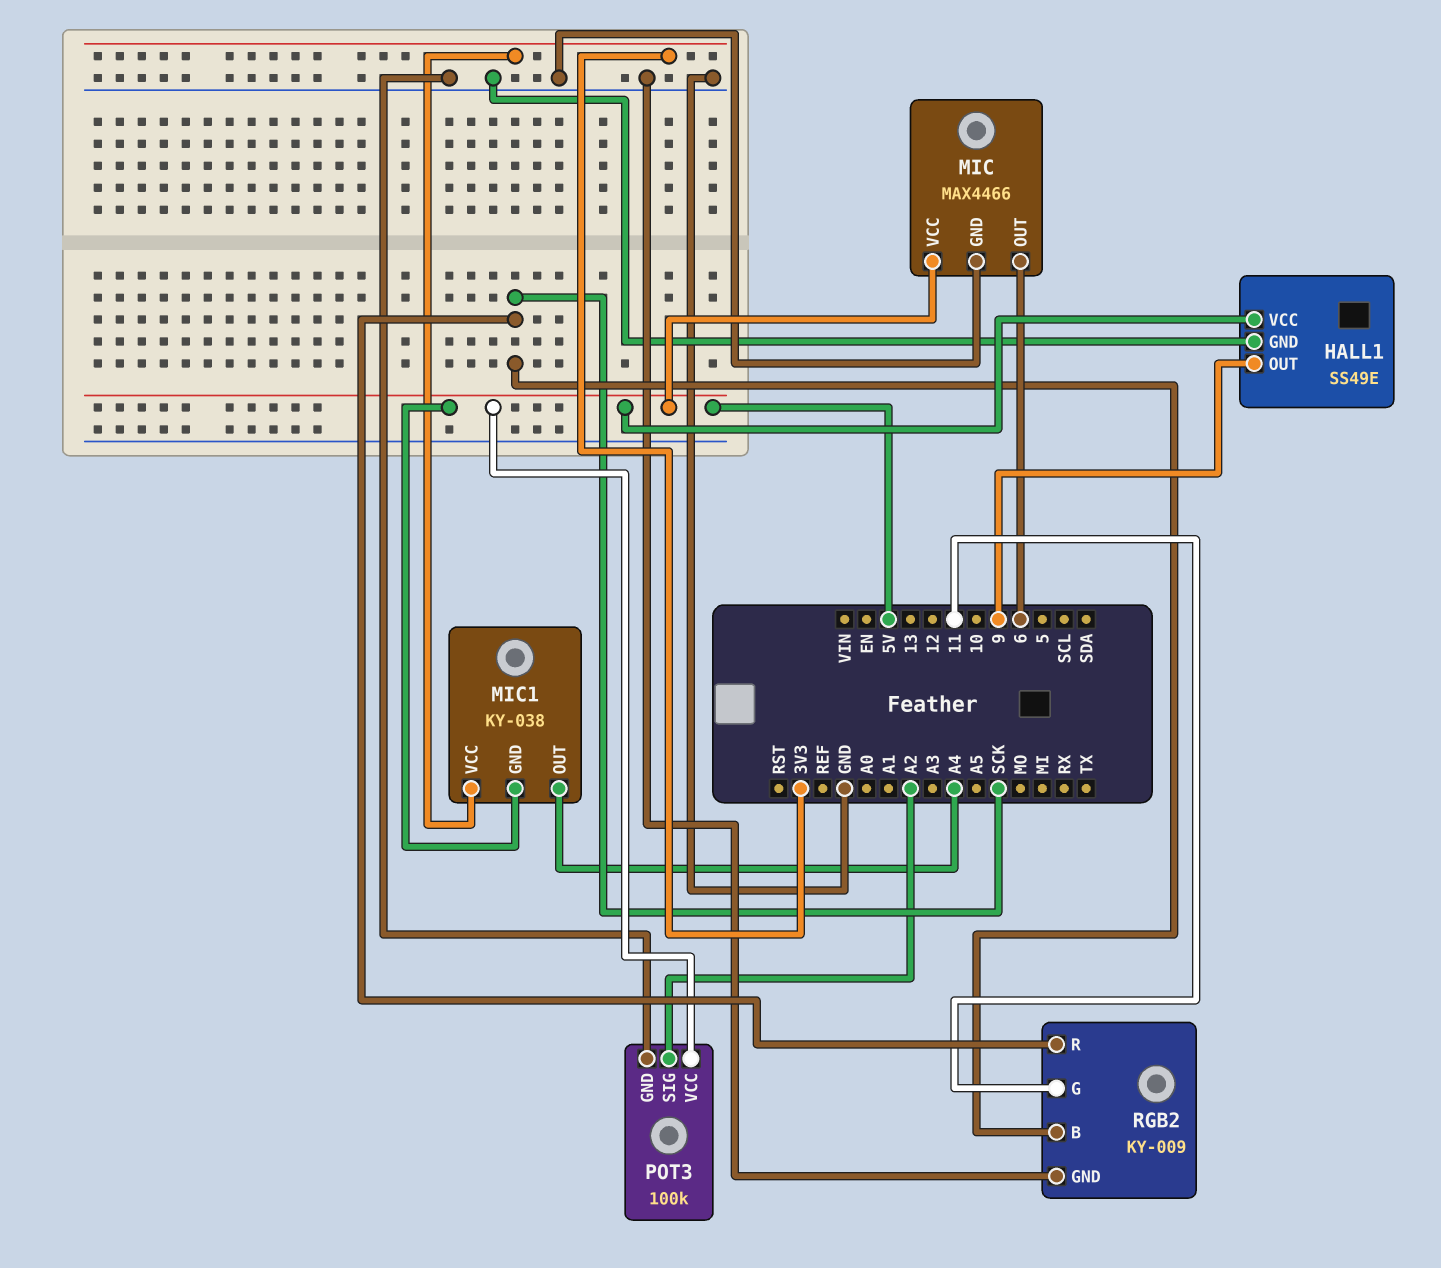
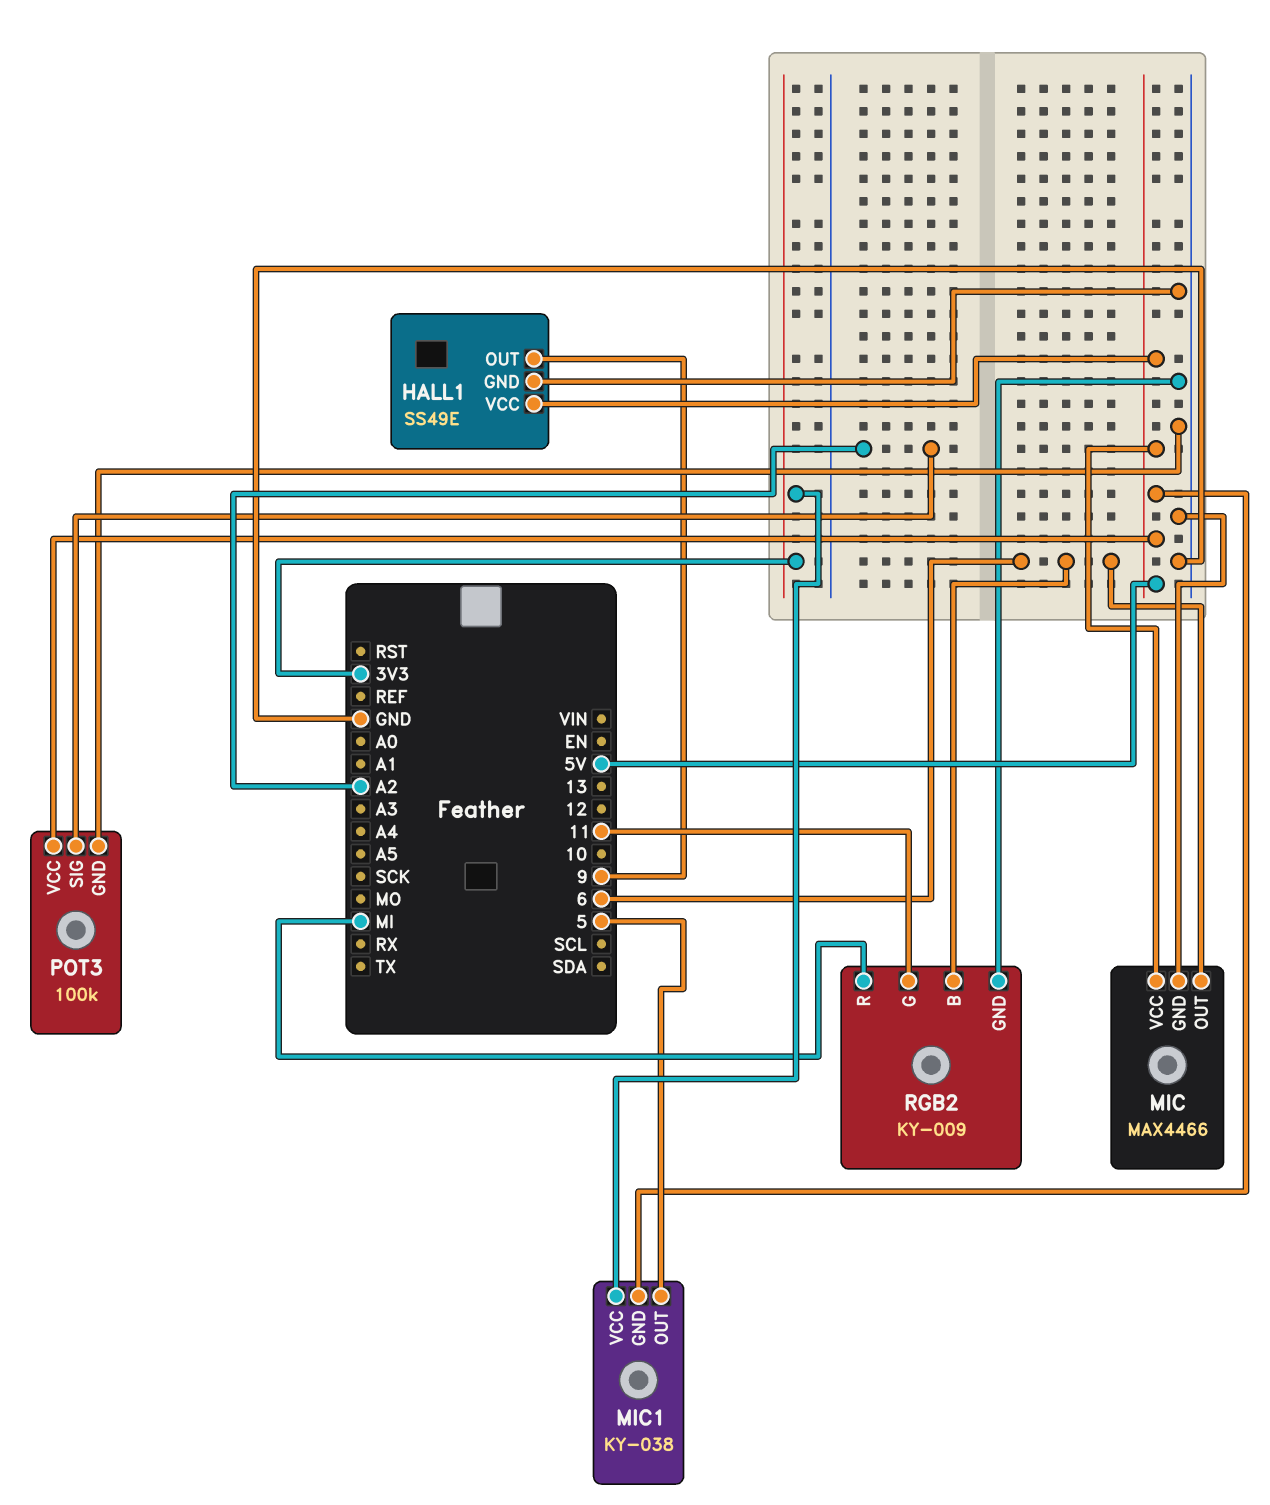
MIC1 pin OUT: A4 -> 5
RGB2 pin B: SCK -> 6
RGB2 pin R: SCK -> MI

